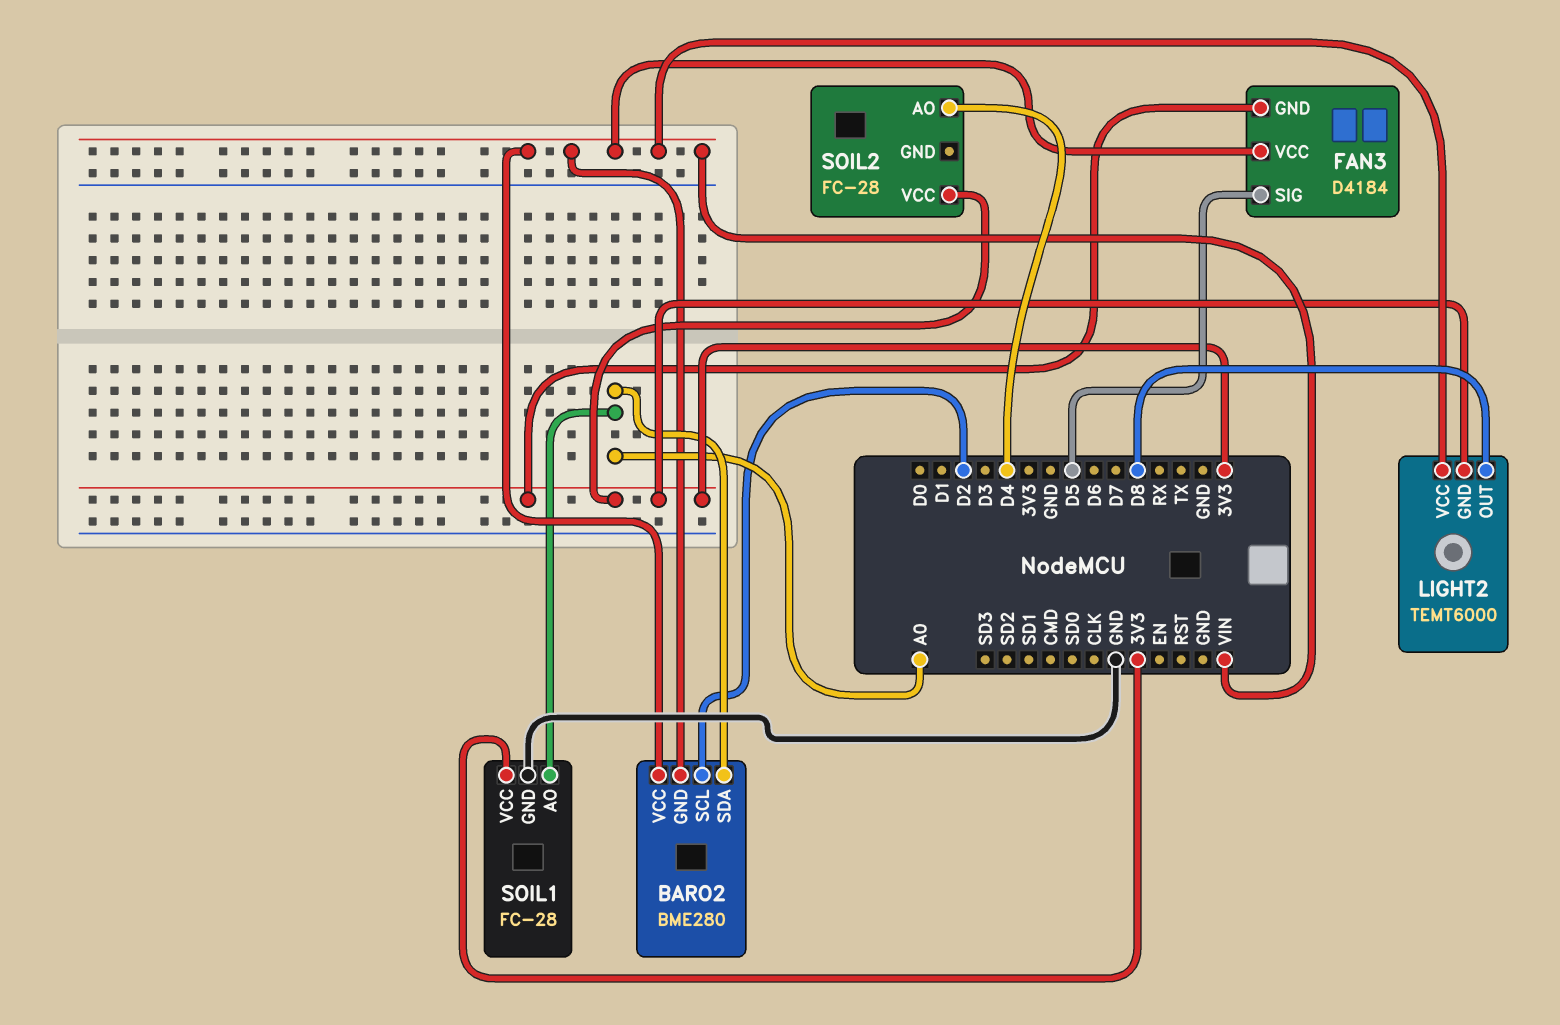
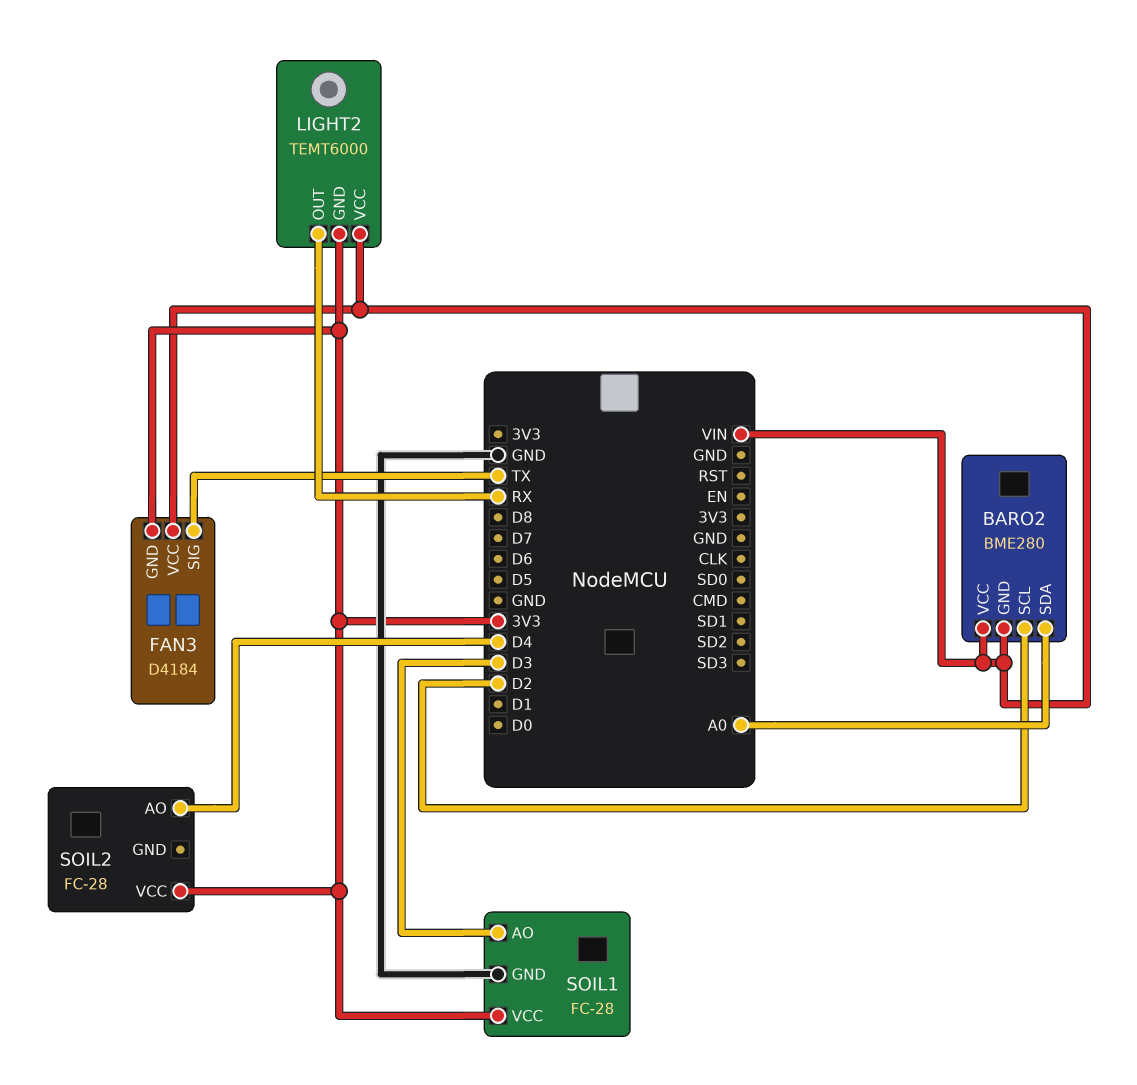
FAN3 pin SIG: D5 -> TX
LIGHT2 pin OUT: D8 -> RX
SOIL1 pin AO: A0 -> D3

